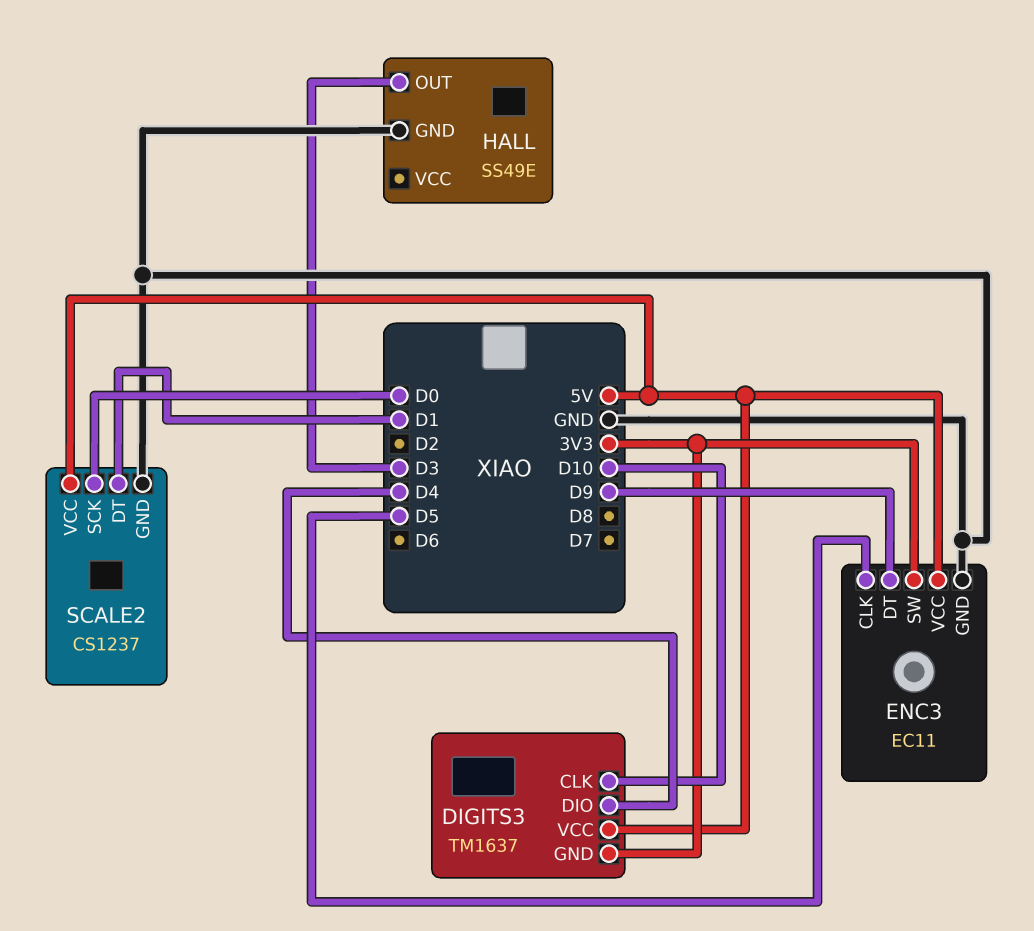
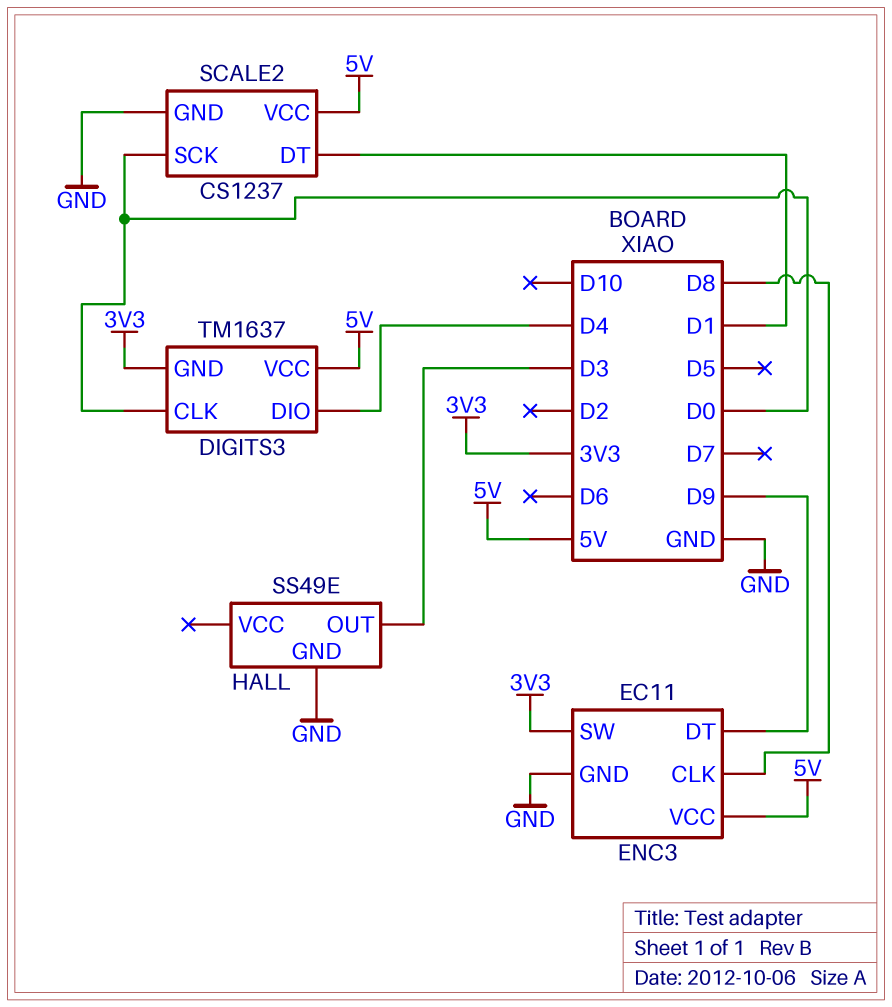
DIGITS3 pin CLK: D10 -> D0
ENC3 pin CLK: D5 -> D8

